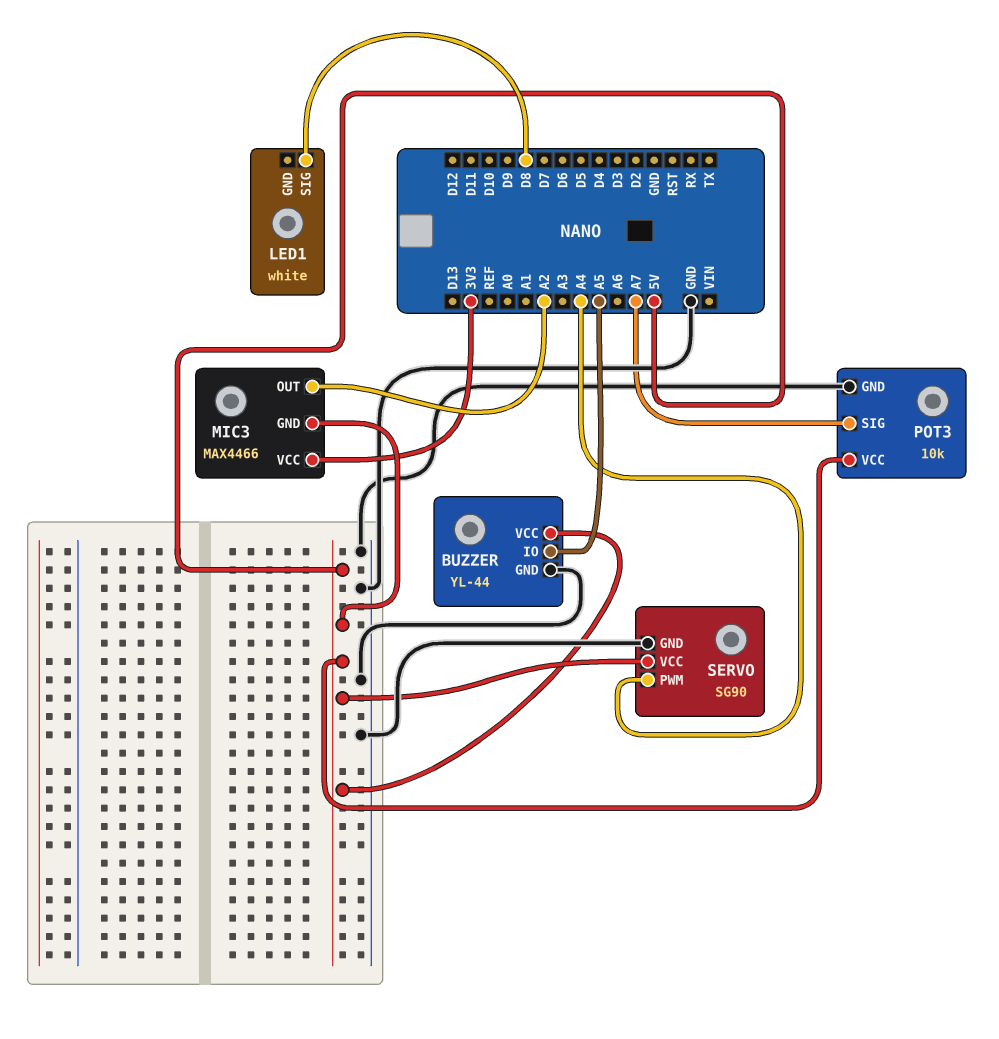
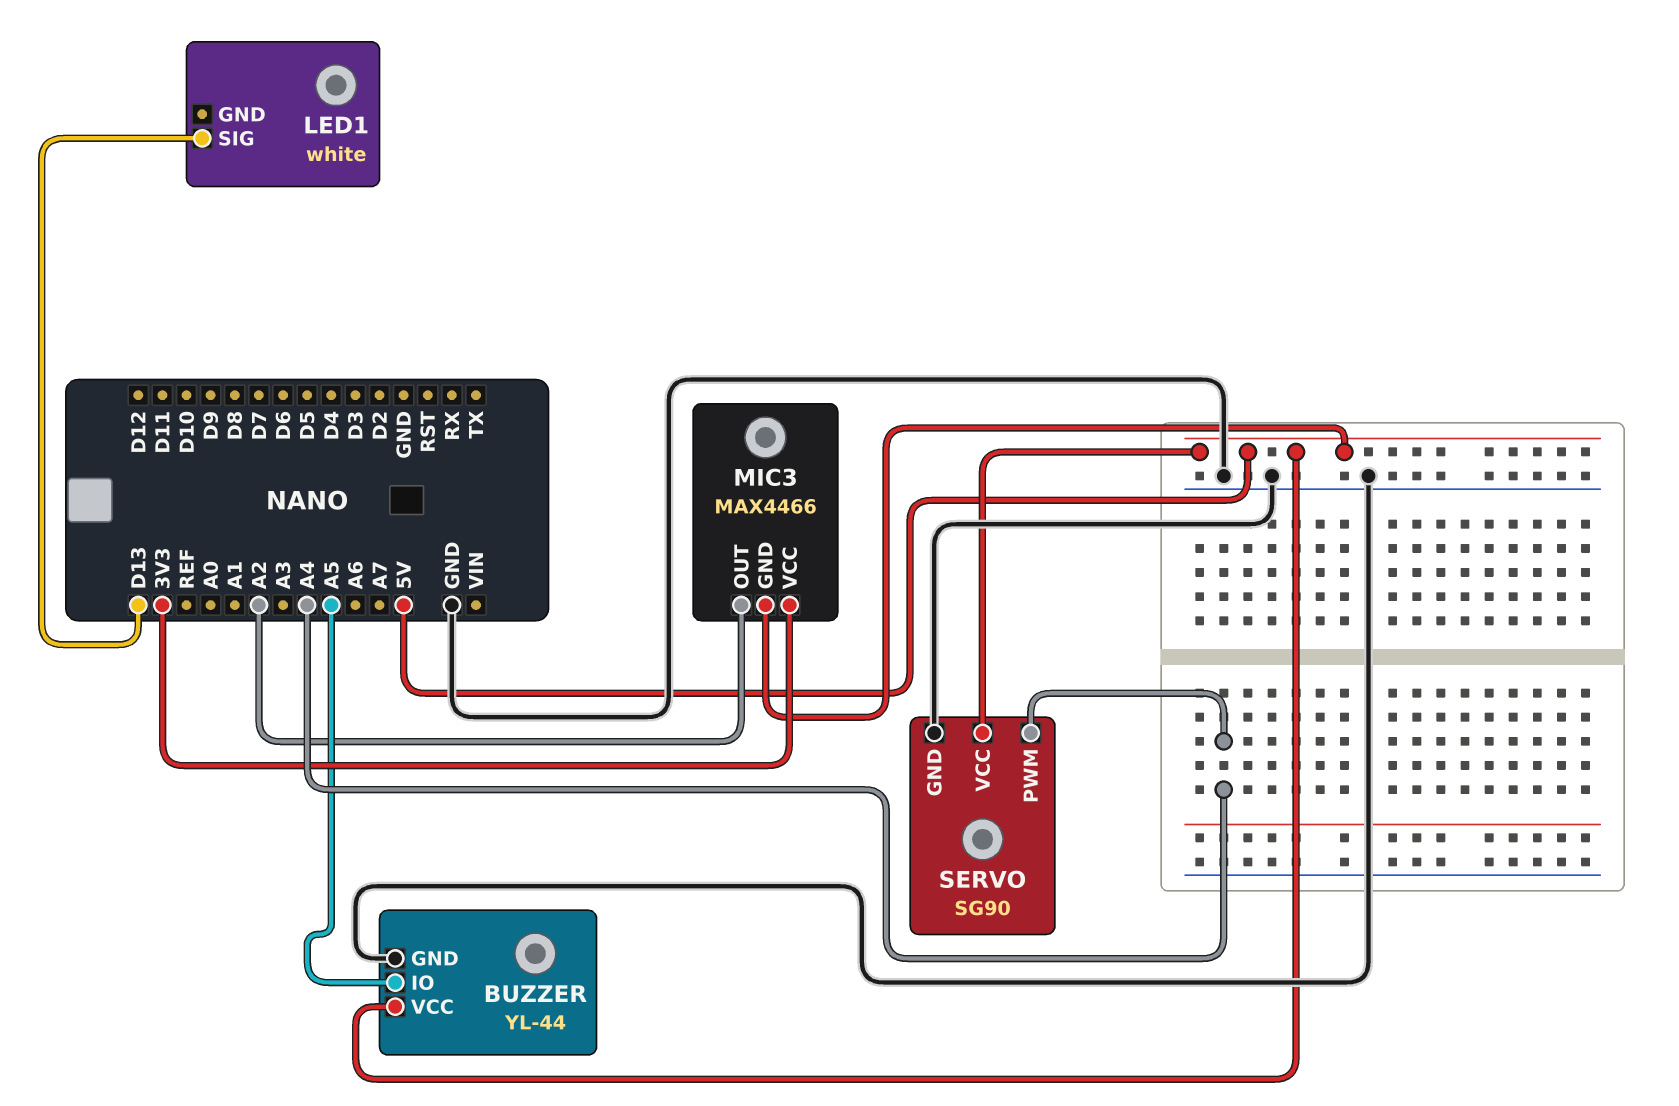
LED1 pin SIG: D8 -> D13
POT3: 10k -> none
POT3 pin GND: GND -> none
POT3 pin SIG: A7 -> none
POT3 pin VCC: 5V -> none

